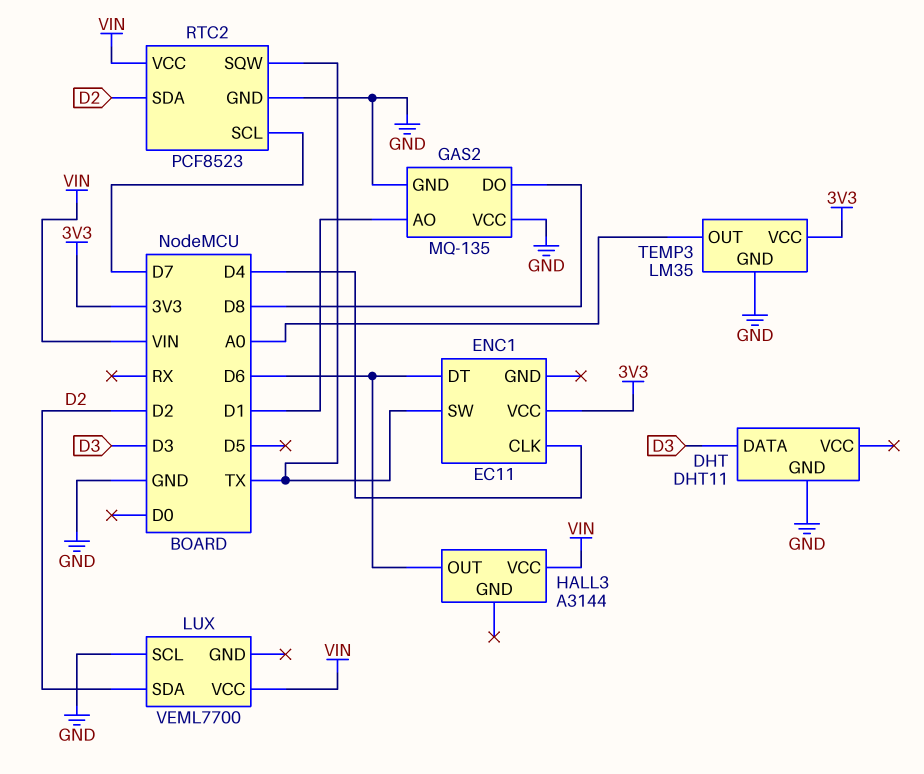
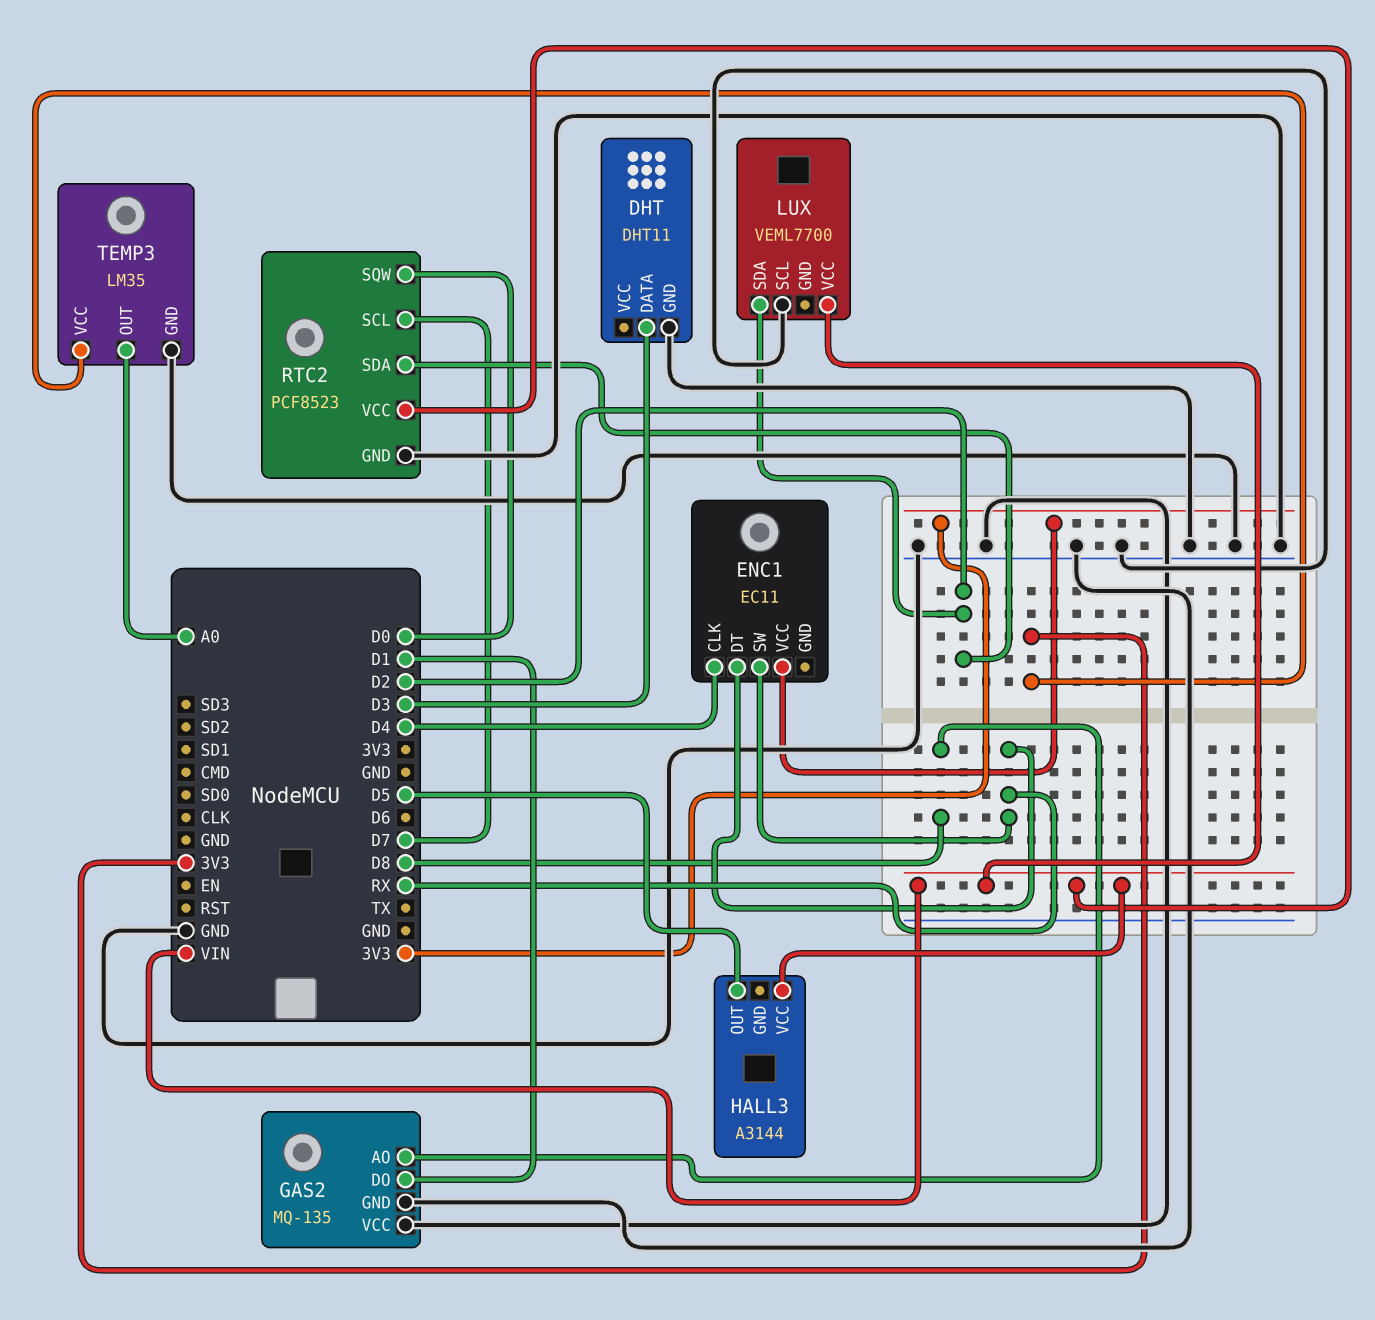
ENC1 pin DT: D6 -> RX
ENC1 pin SW: TX -> RX
GAS2 pin AO: D1 -> D8
GAS2 pin DO: D8 -> D1
HALL3 pin OUT: D6 -> D5
RTC2 pin SQW: TX -> D0

